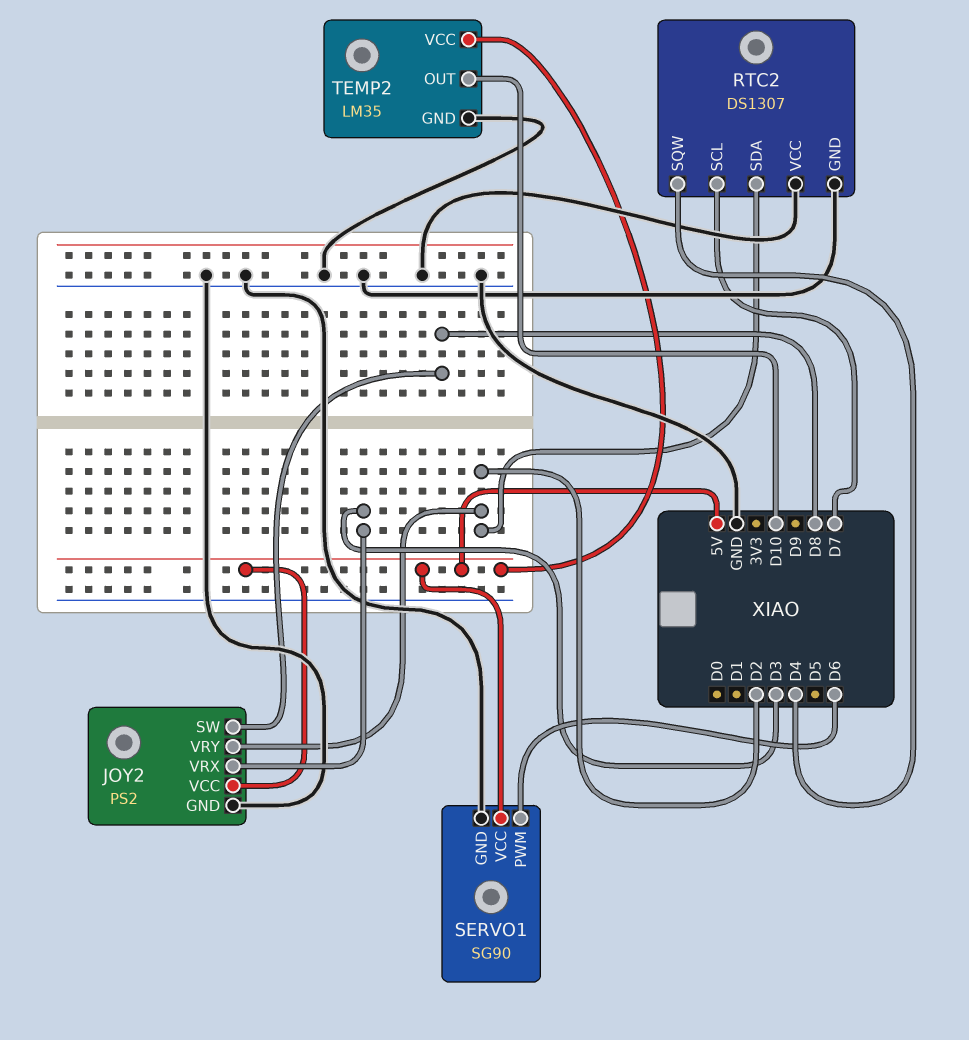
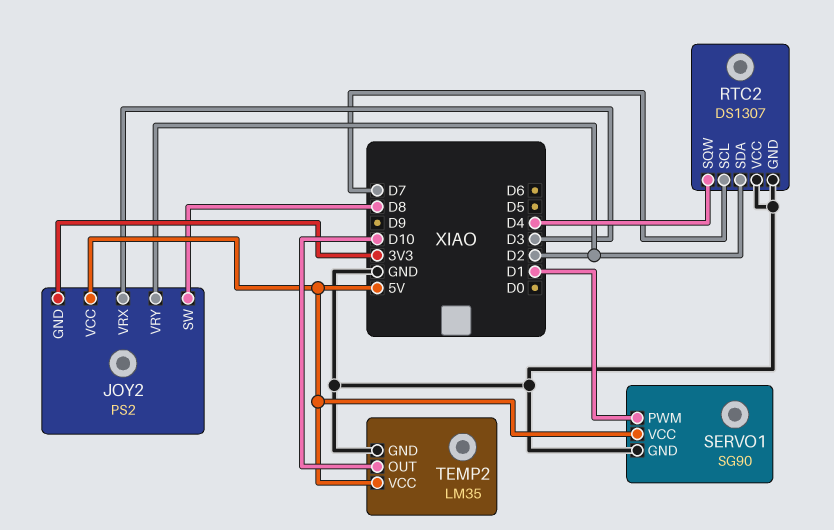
JOY2 pin GND: GND -> 3V3
SERVO1 pin PWM: D6 -> D1

